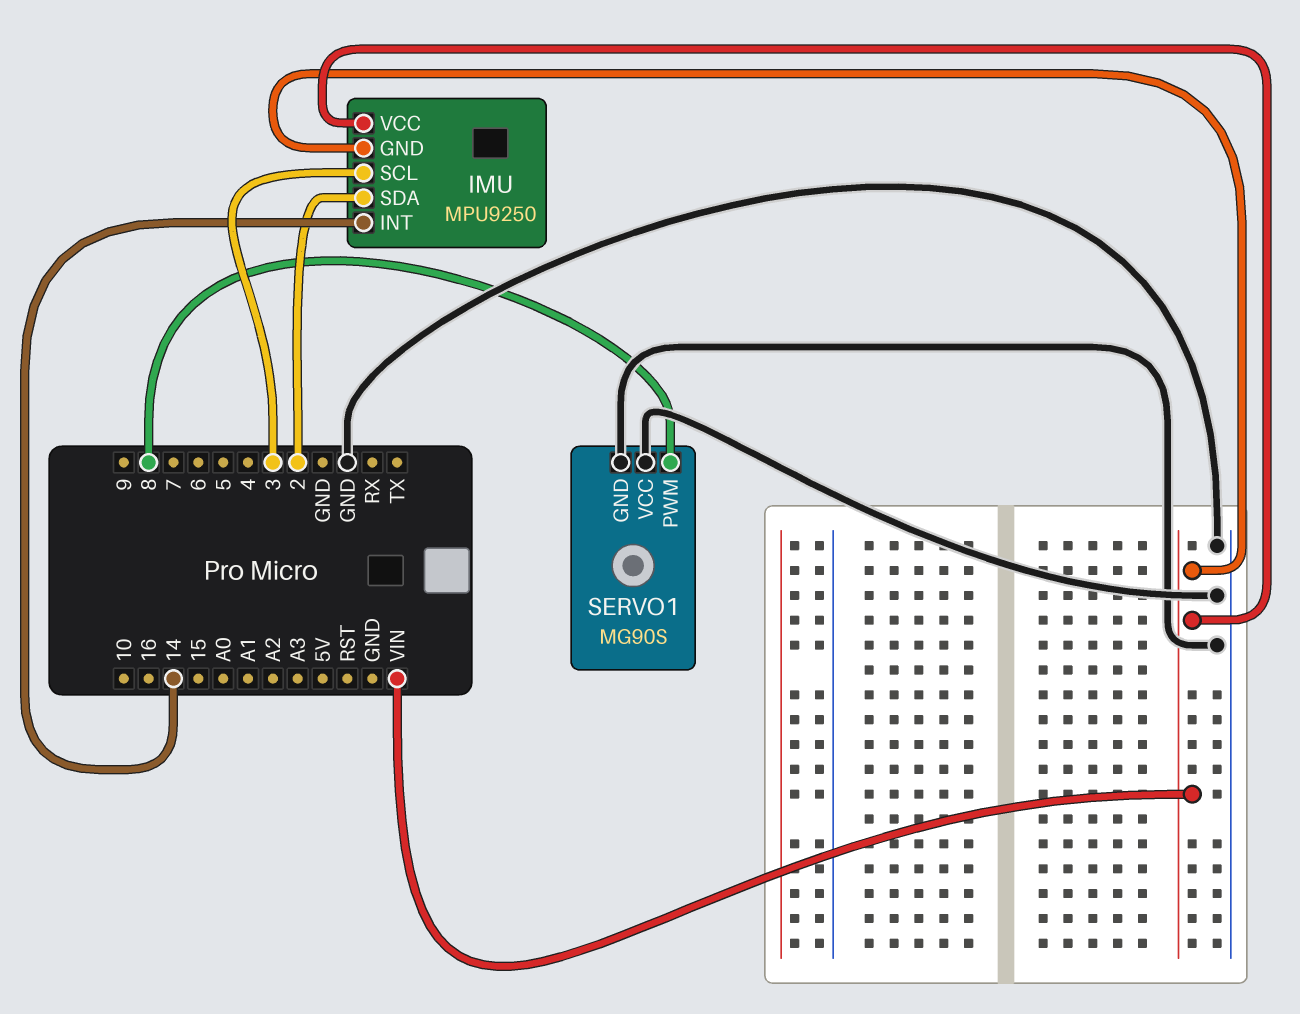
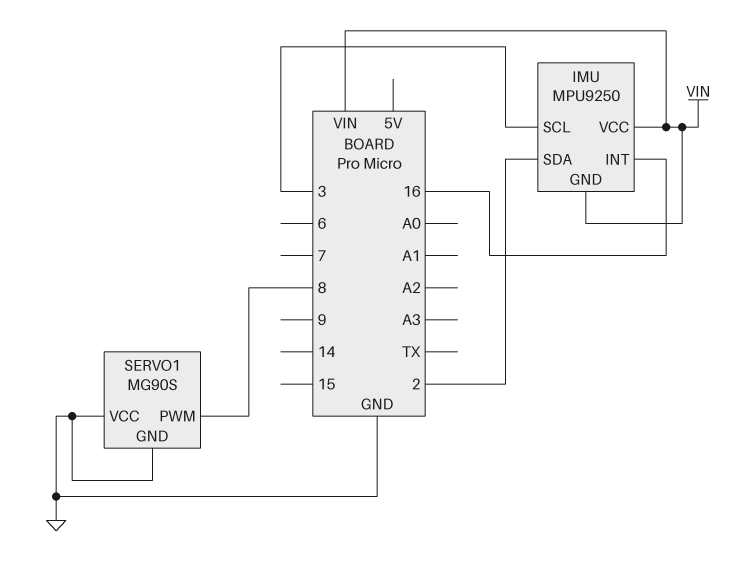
IMU pin INT: 14 -> 16

